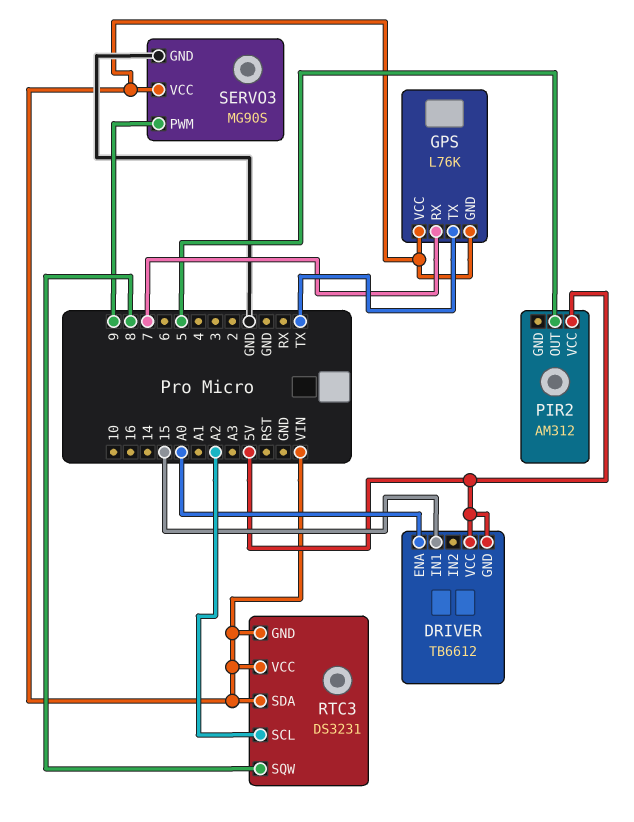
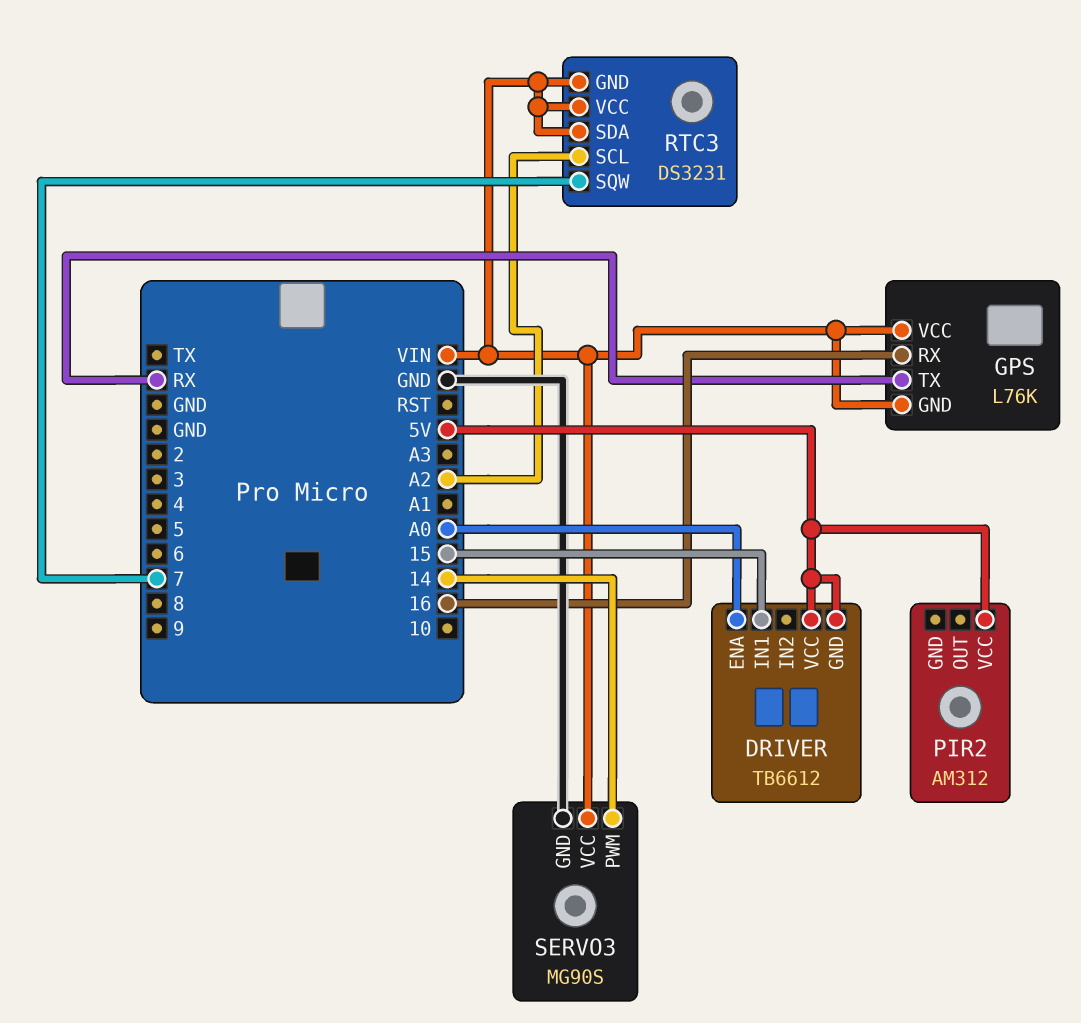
GPS pin RX: 7 -> 16
GPS pin TX: TX -> RX
PIR2 pin OUT: 5 -> none
RTC3 pin SQW: 8 -> 7
SERVO3 pin PWM: 9 -> 14

